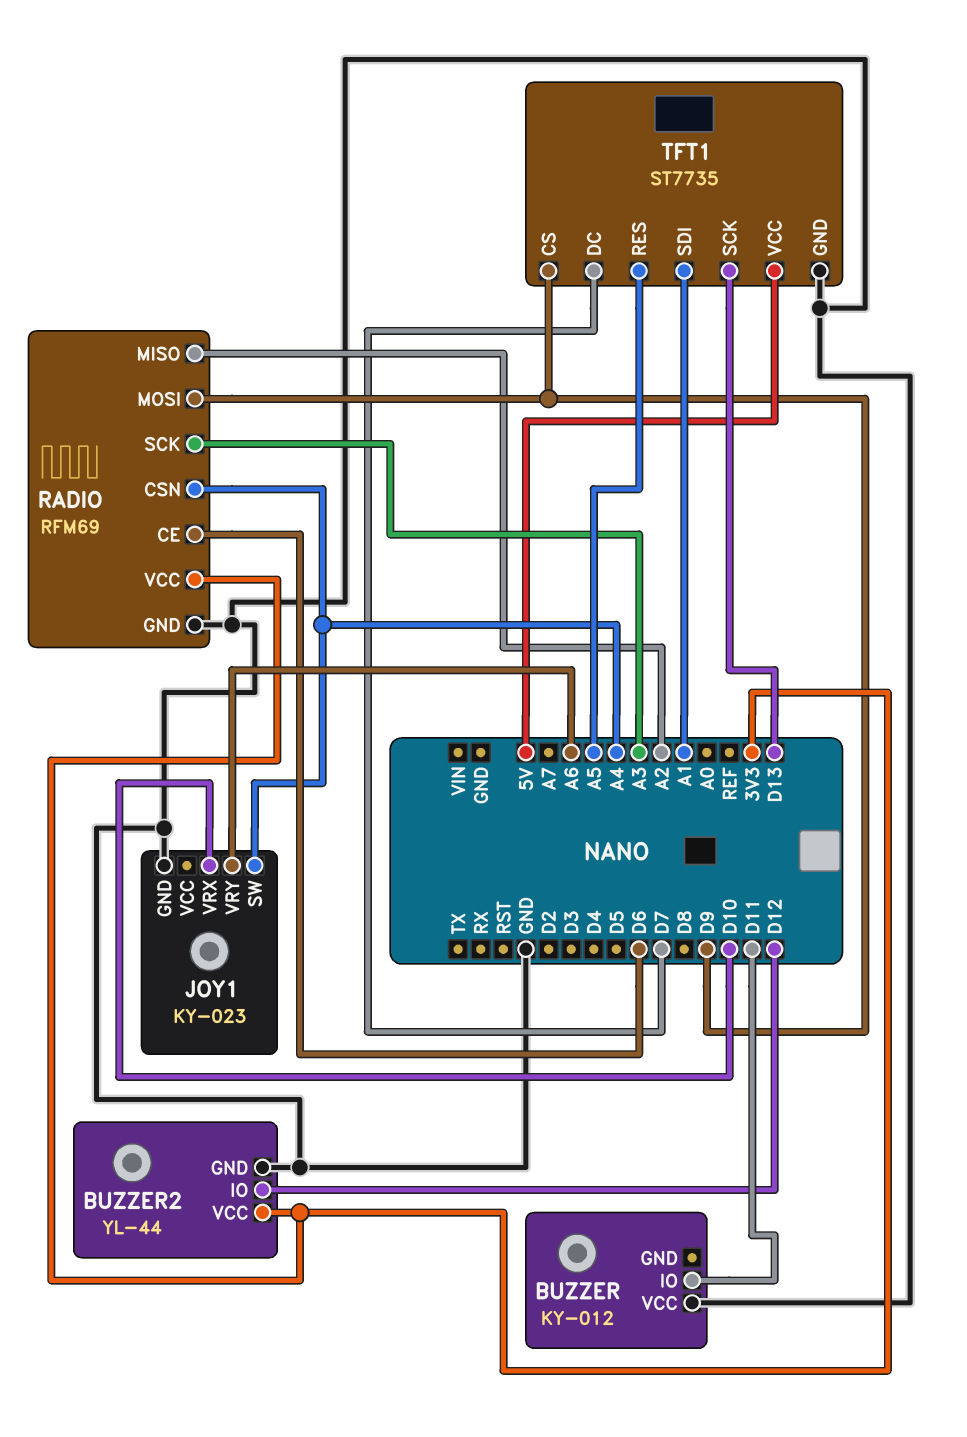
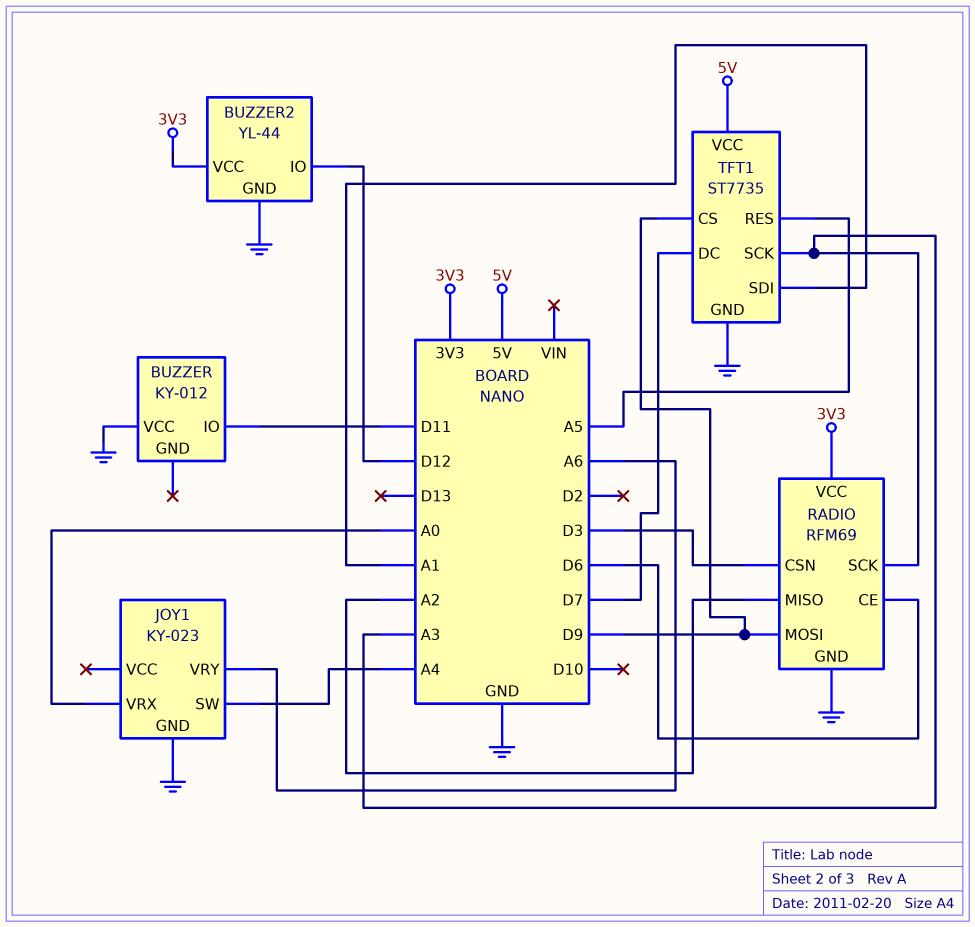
JOY1 pin VRX: D10 -> A0
RADIO pin CSN: A4 -> D3
TFT1 pin SCK: D13 -> A3

